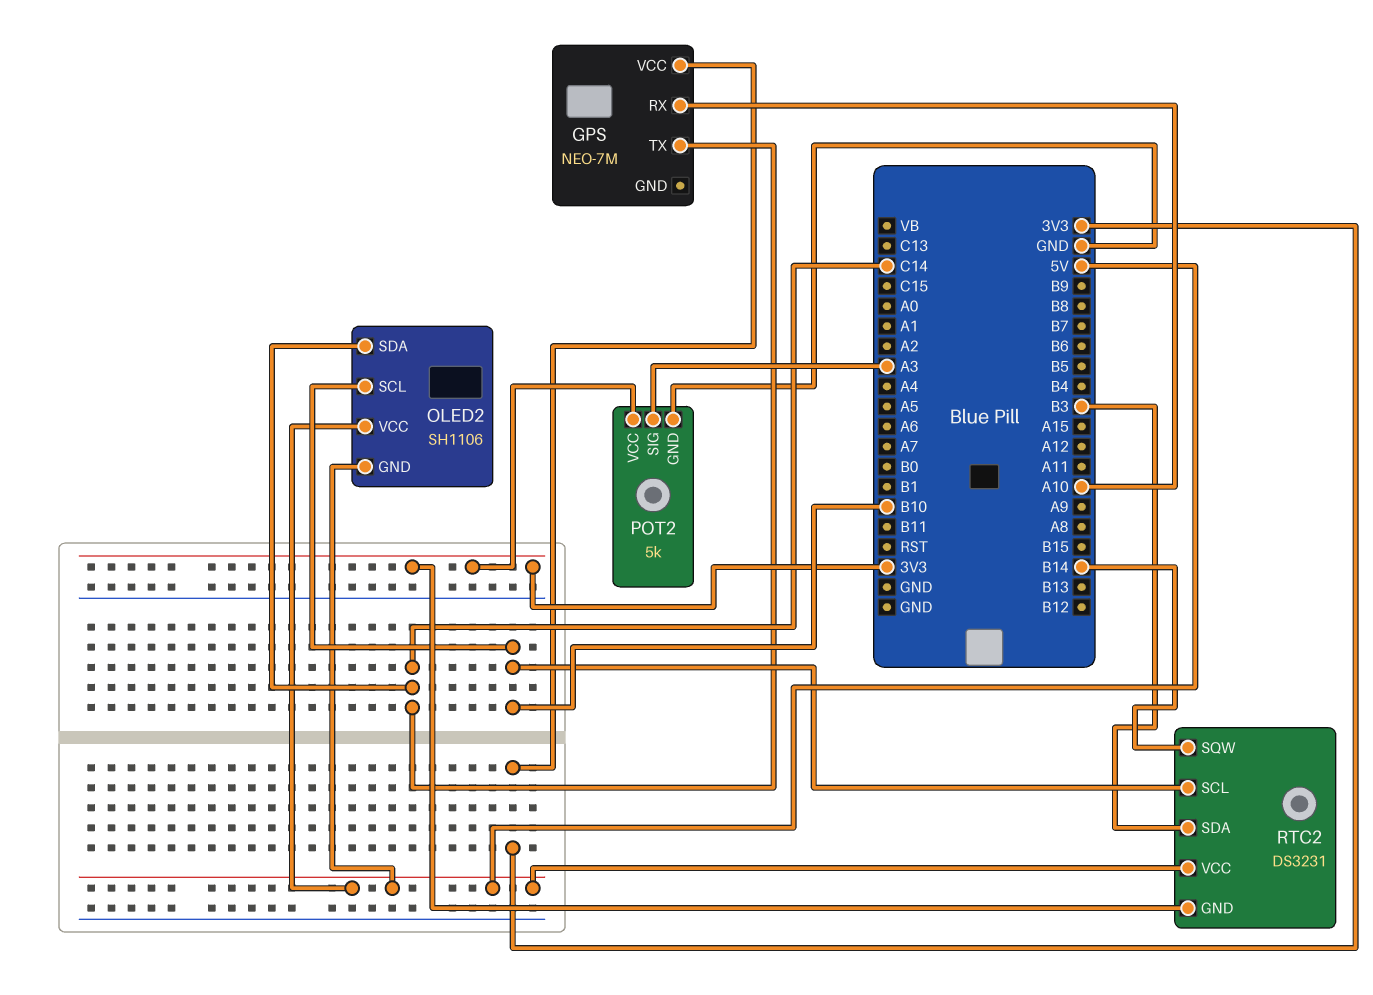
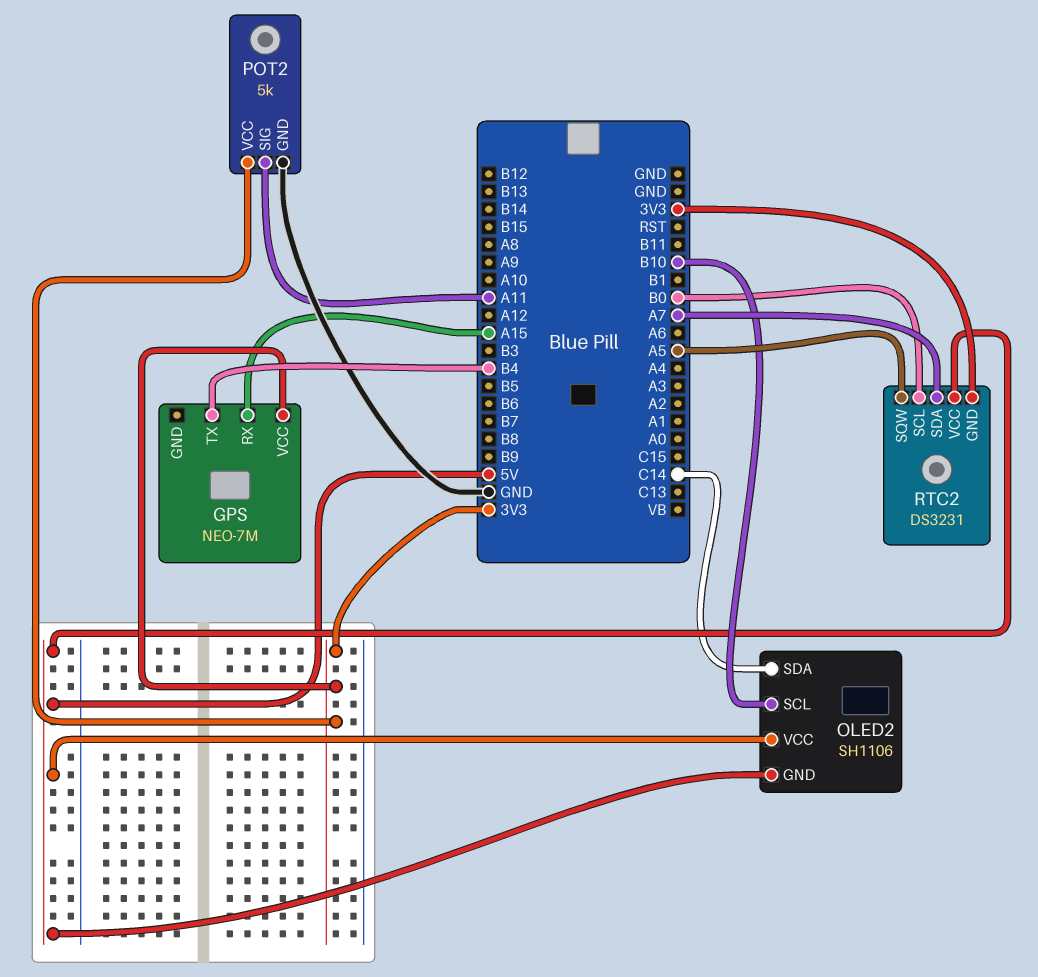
GPS pin RX: A10 -> A15
GPS pin TX: C14 -> B4
POT2 pin SIG: A3 -> A11
RTC2 pin SCL: B10 -> B0
RTC2 pin SDA: B3 -> A7
RTC2 pin SQW: B14 -> A5

